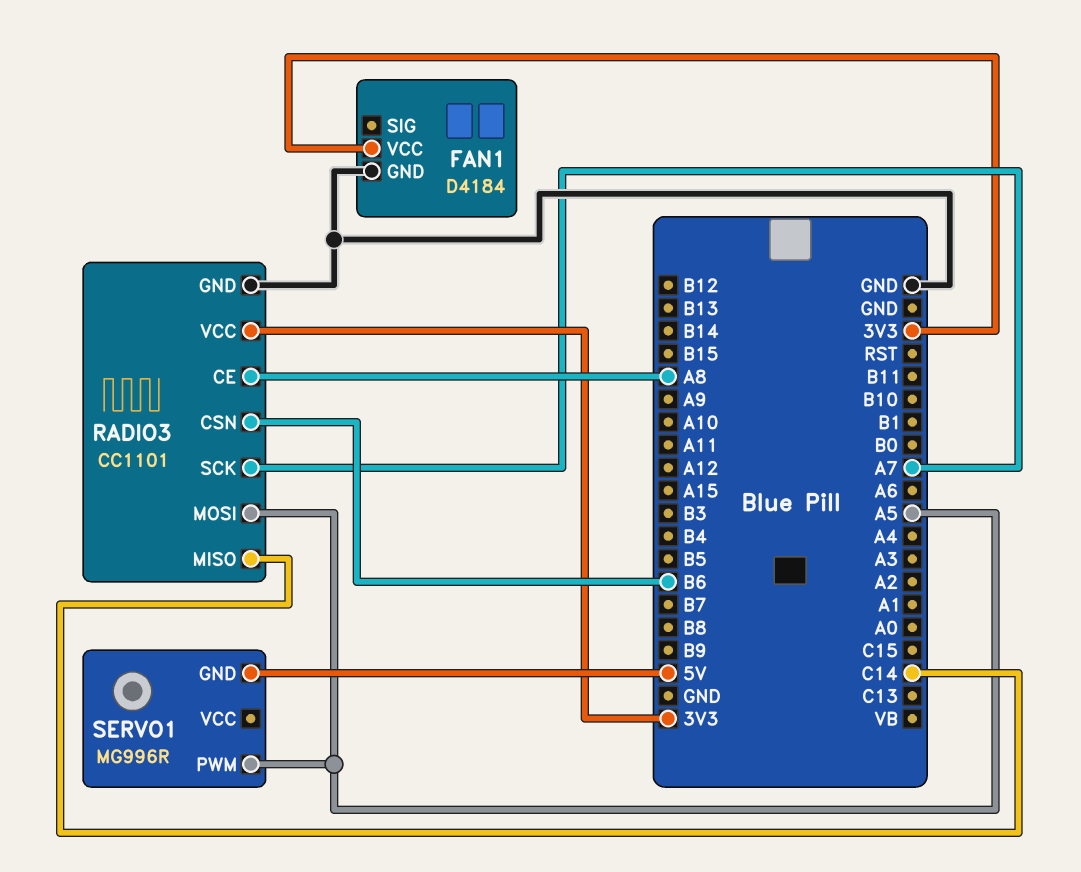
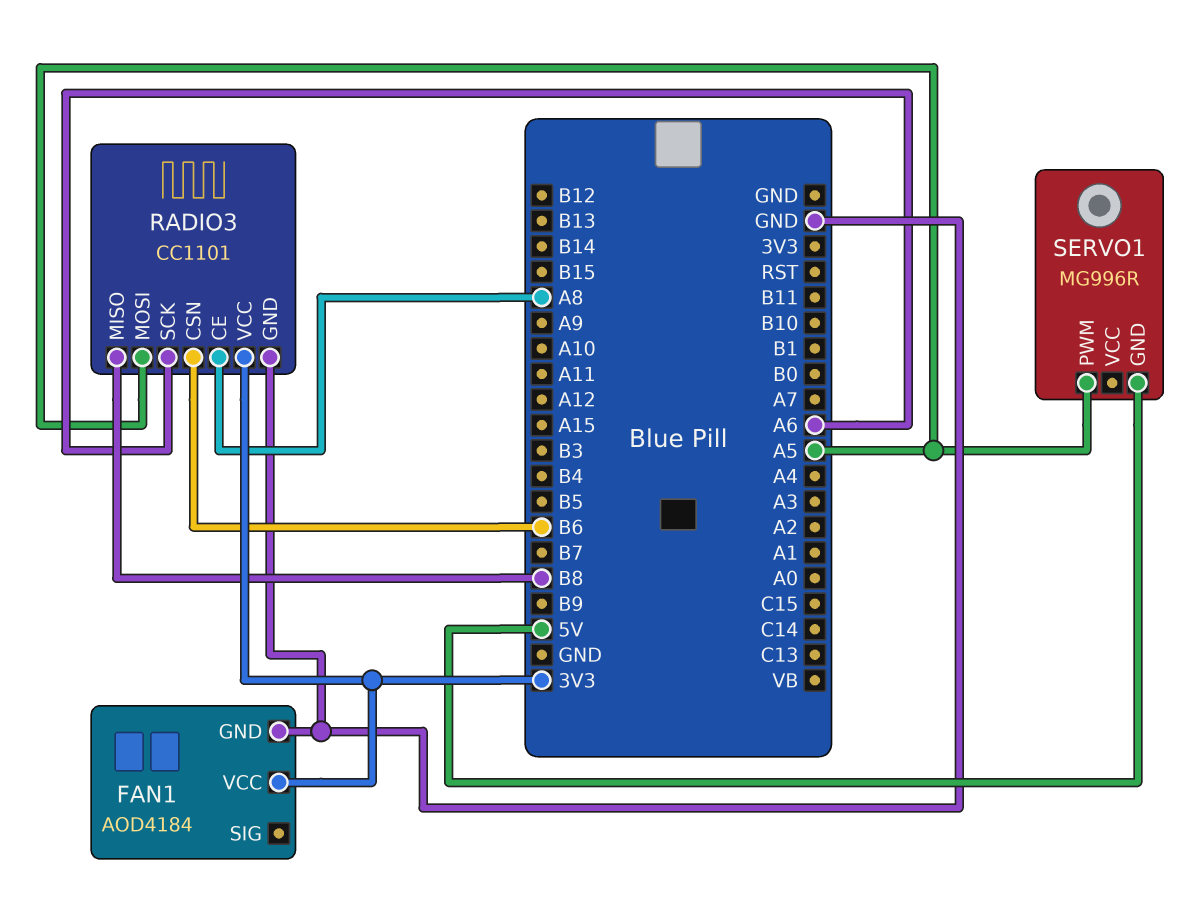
FAN1: D4184 -> AOD4184
RADIO3 pin MISO: C14 -> B8
RADIO3 pin SCK: A7 -> A6

